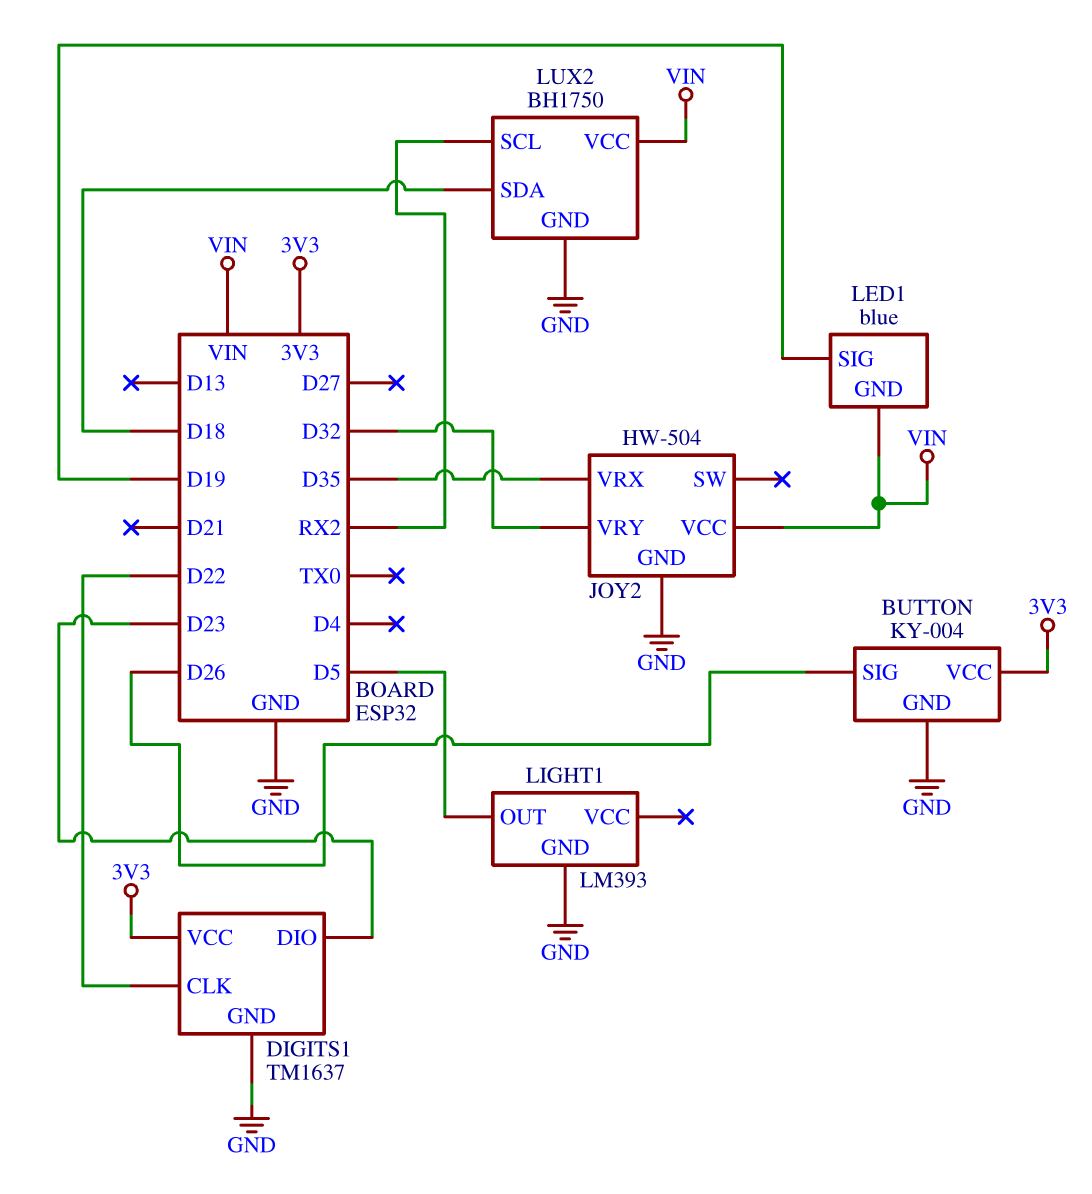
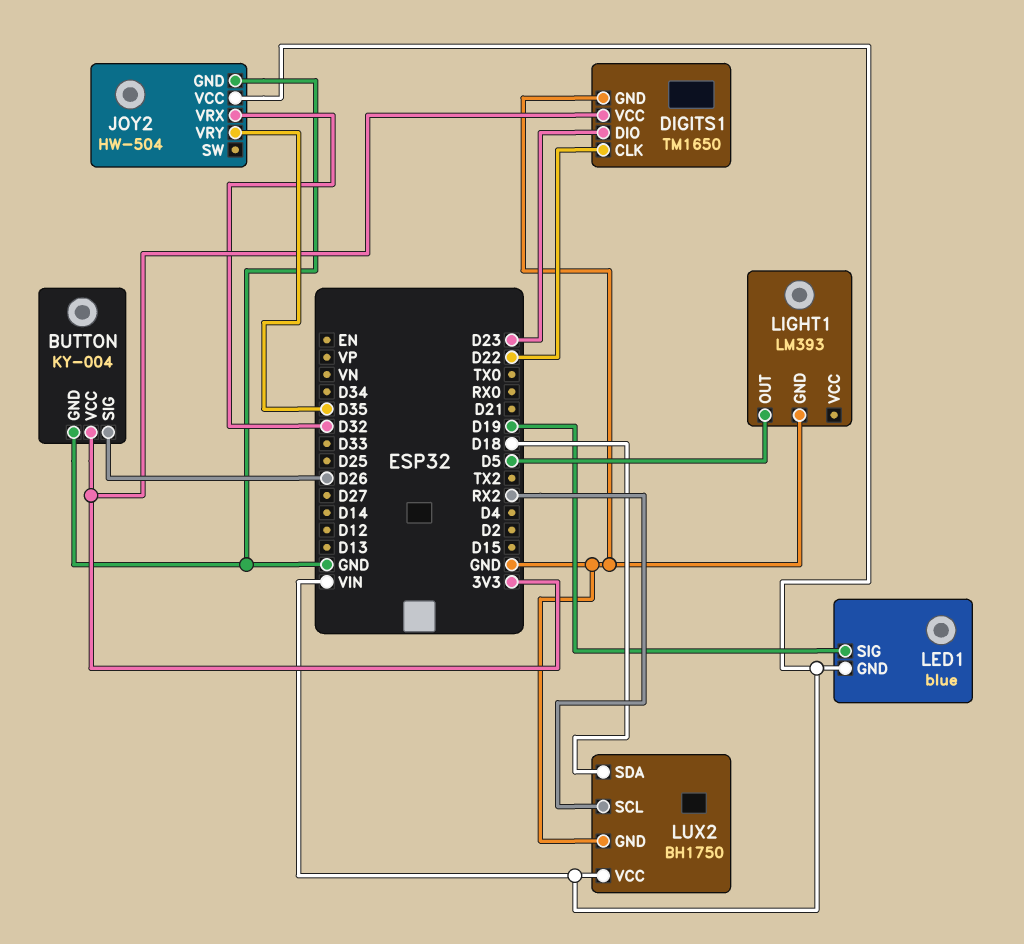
DIGITS1: TM1637 -> TM1650
JOY2 pin VRX: D35 -> D32
JOY2 pin VRY: D32 -> D35

